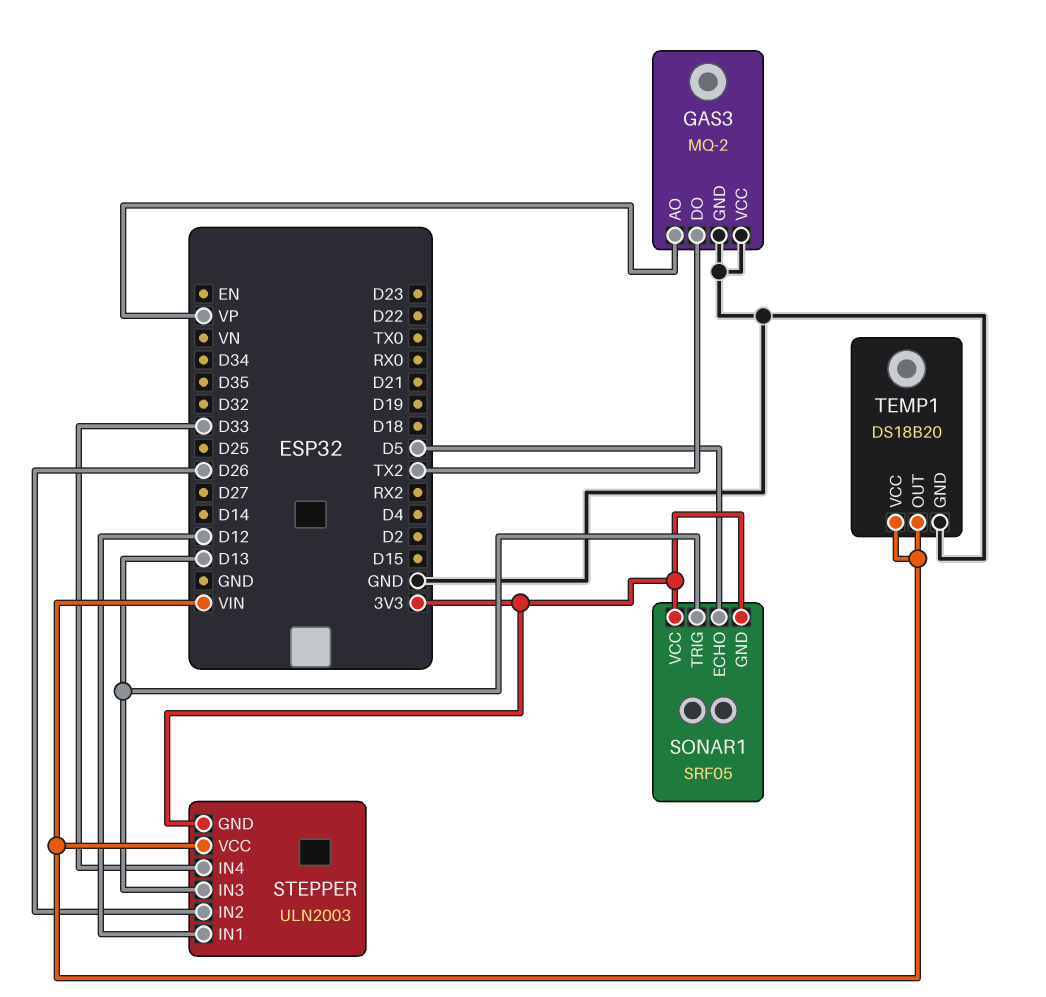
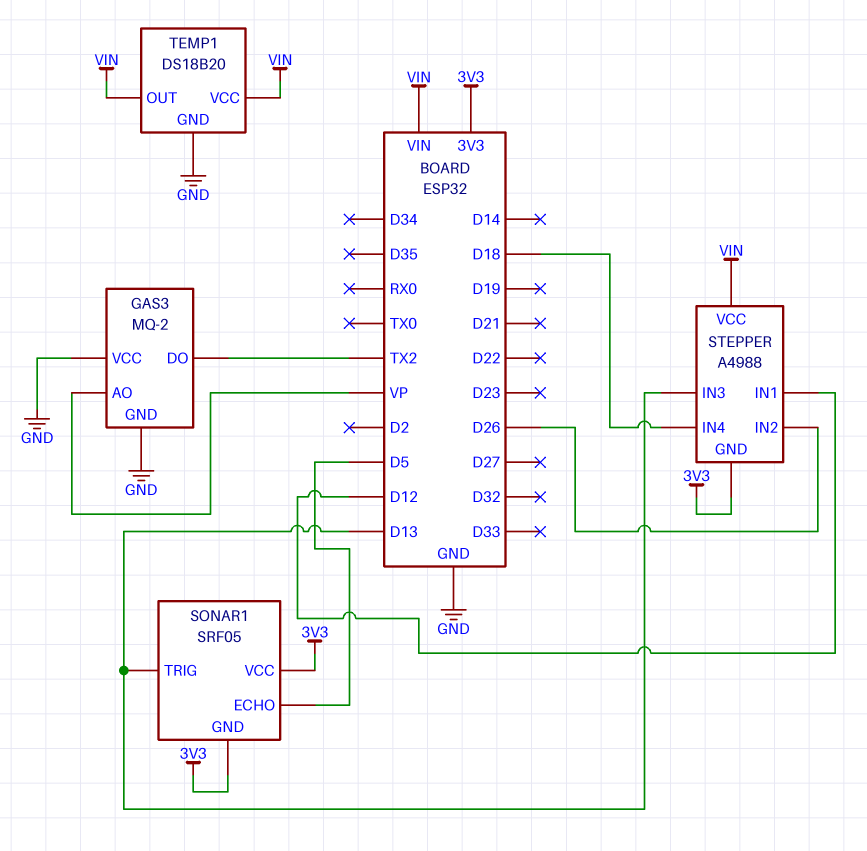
STEPPER: ULN2003 -> A4988
STEPPER pin IN4: D33 -> D18

